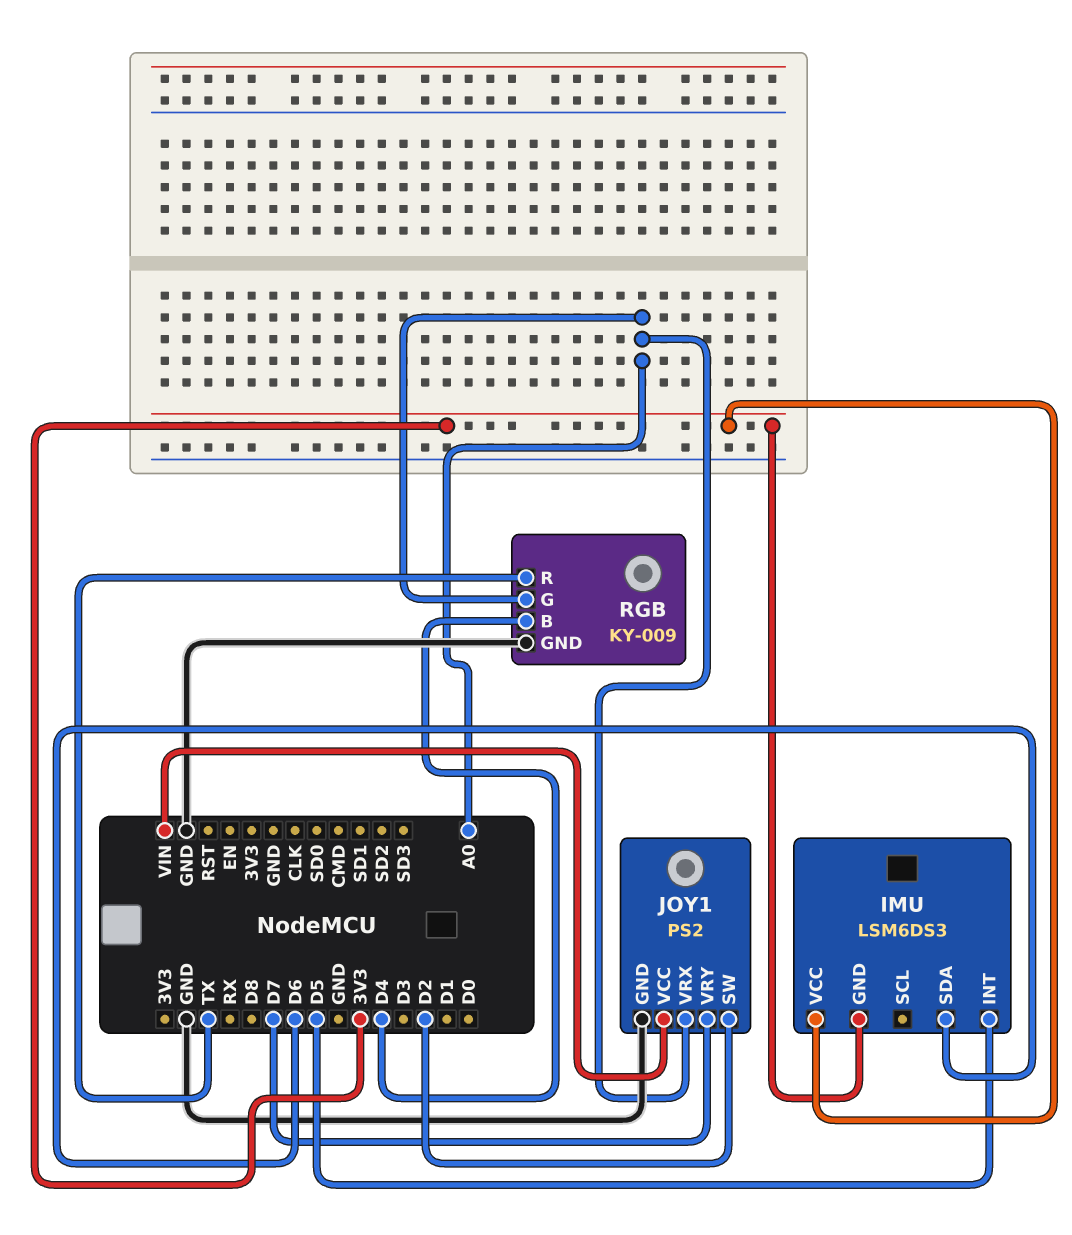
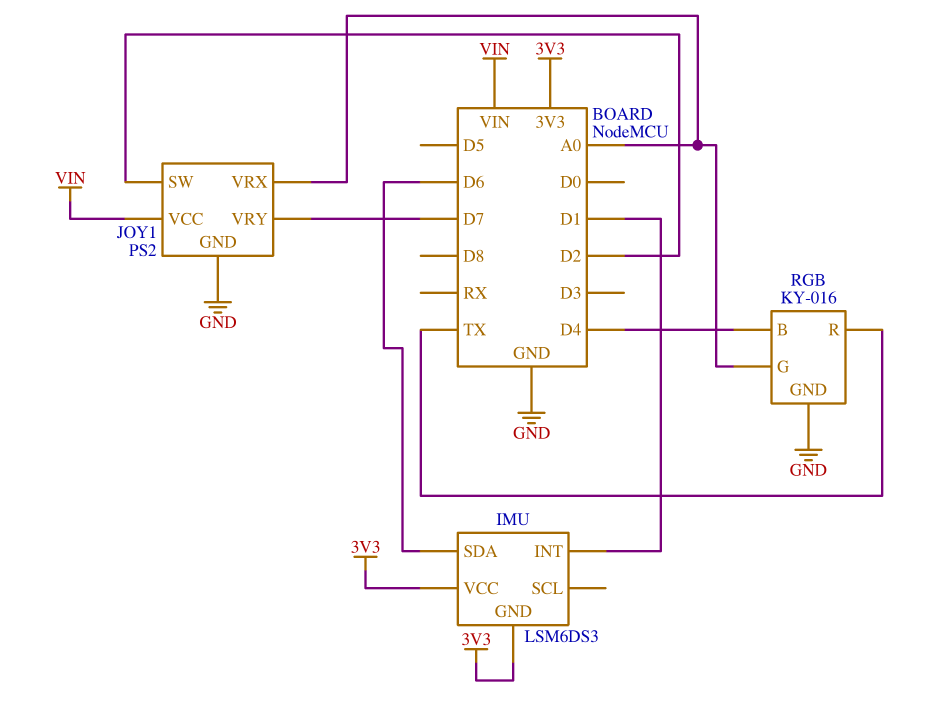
IMU pin INT: D5 -> D1
RGB: KY-009 -> KY-016

